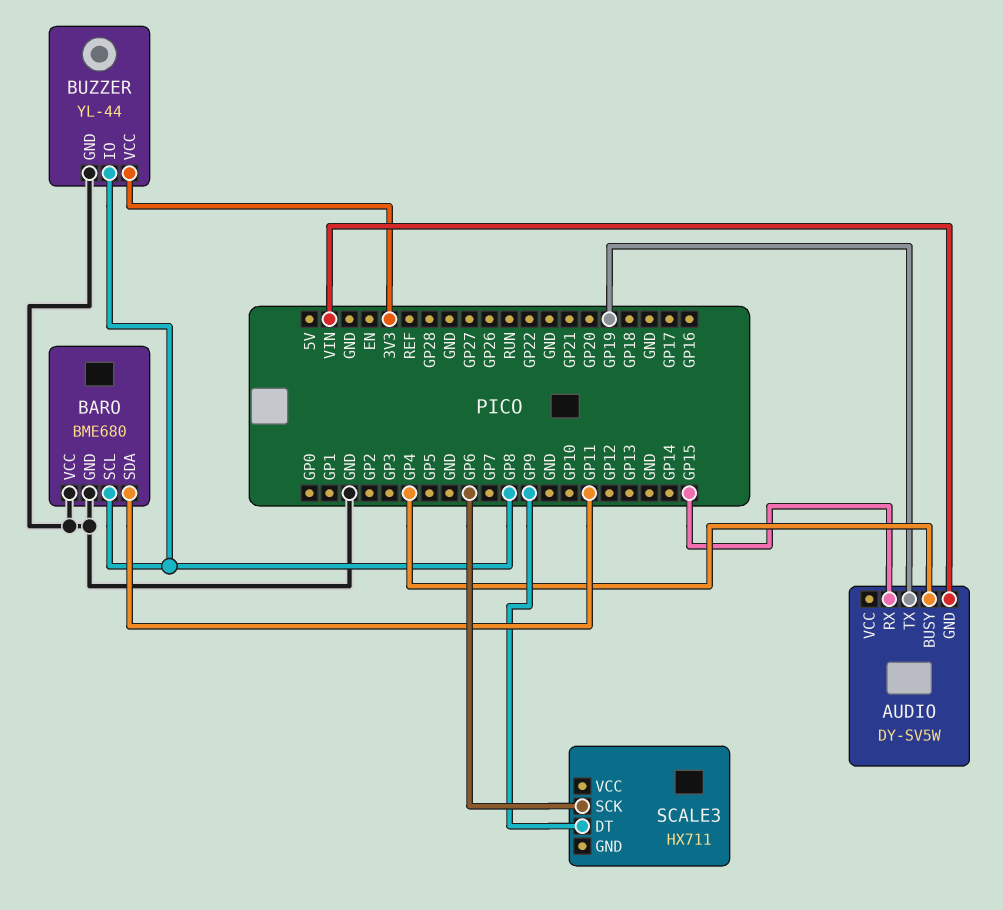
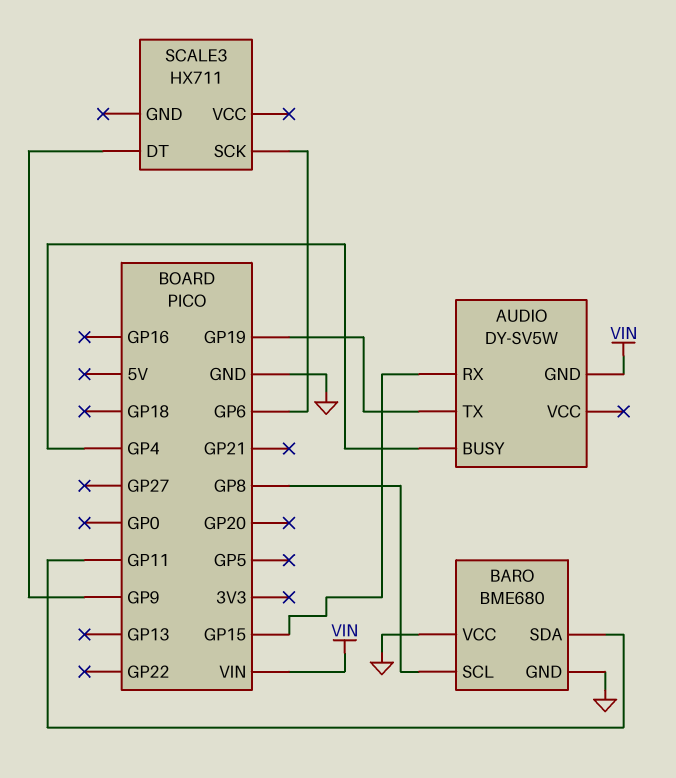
BUZZER: YL-44 -> none
BUZZER pin GND: GND -> none
BUZZER pin IO: GP8 -> none
BUZZER pin VCC: 3V3 -> none

